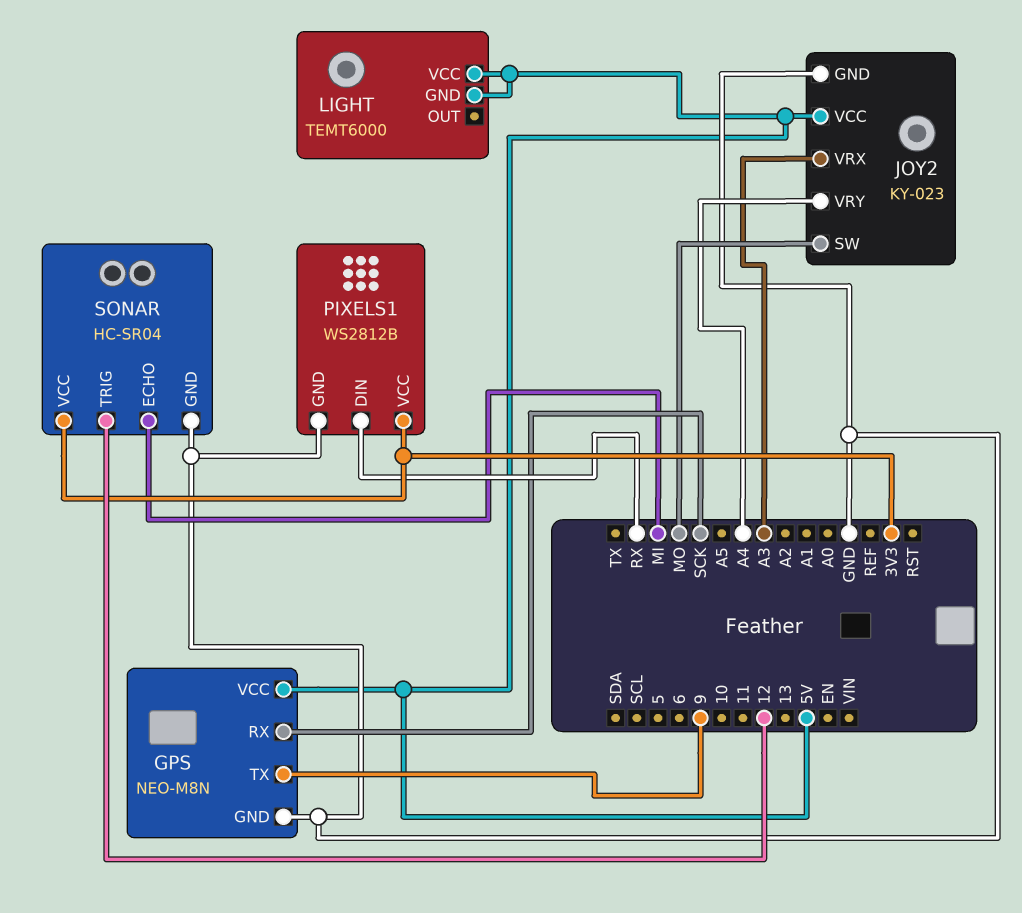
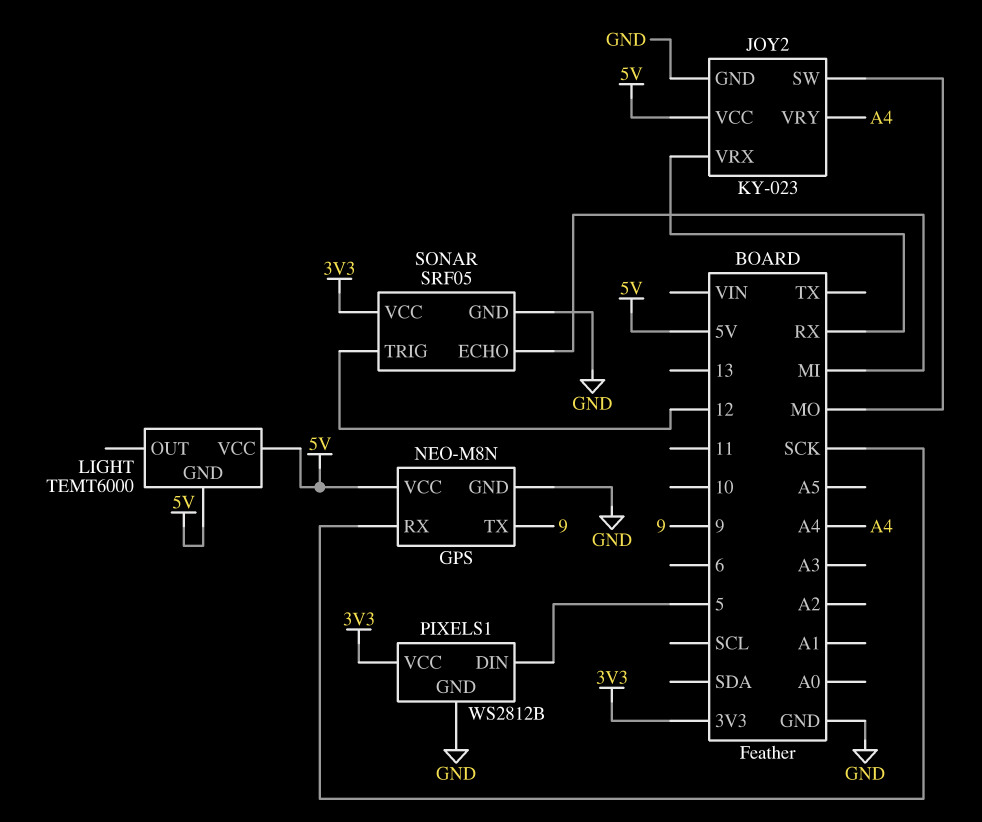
JOY2 pin VRX: A3 -> RX
PIXELS1 pin DIN: RX -> 5
SONAR: HC-SR04 -> SRF05

